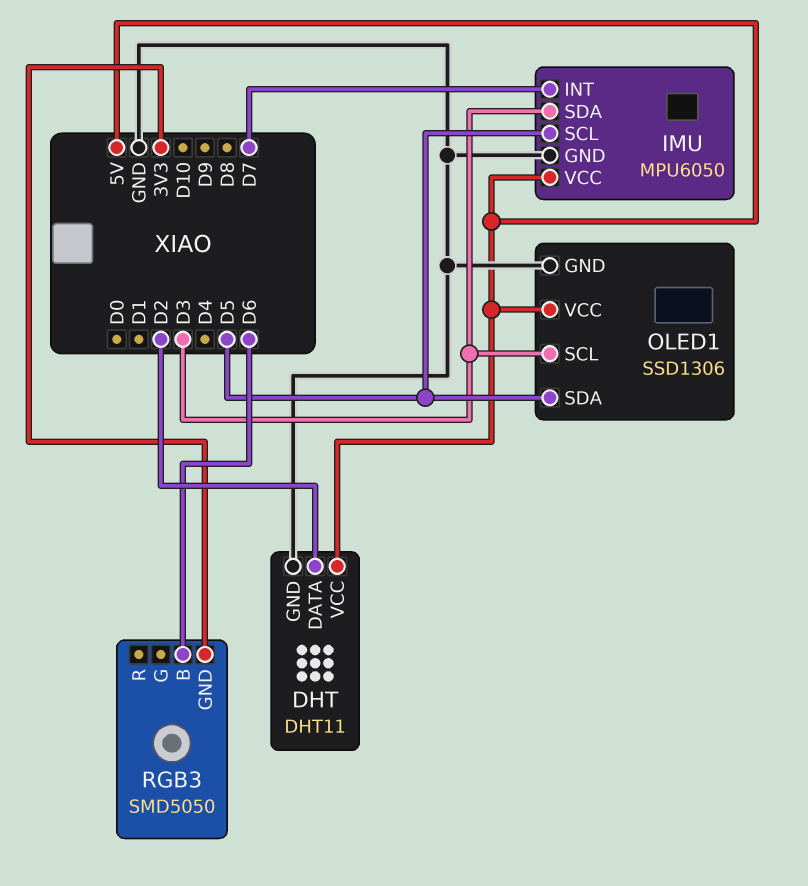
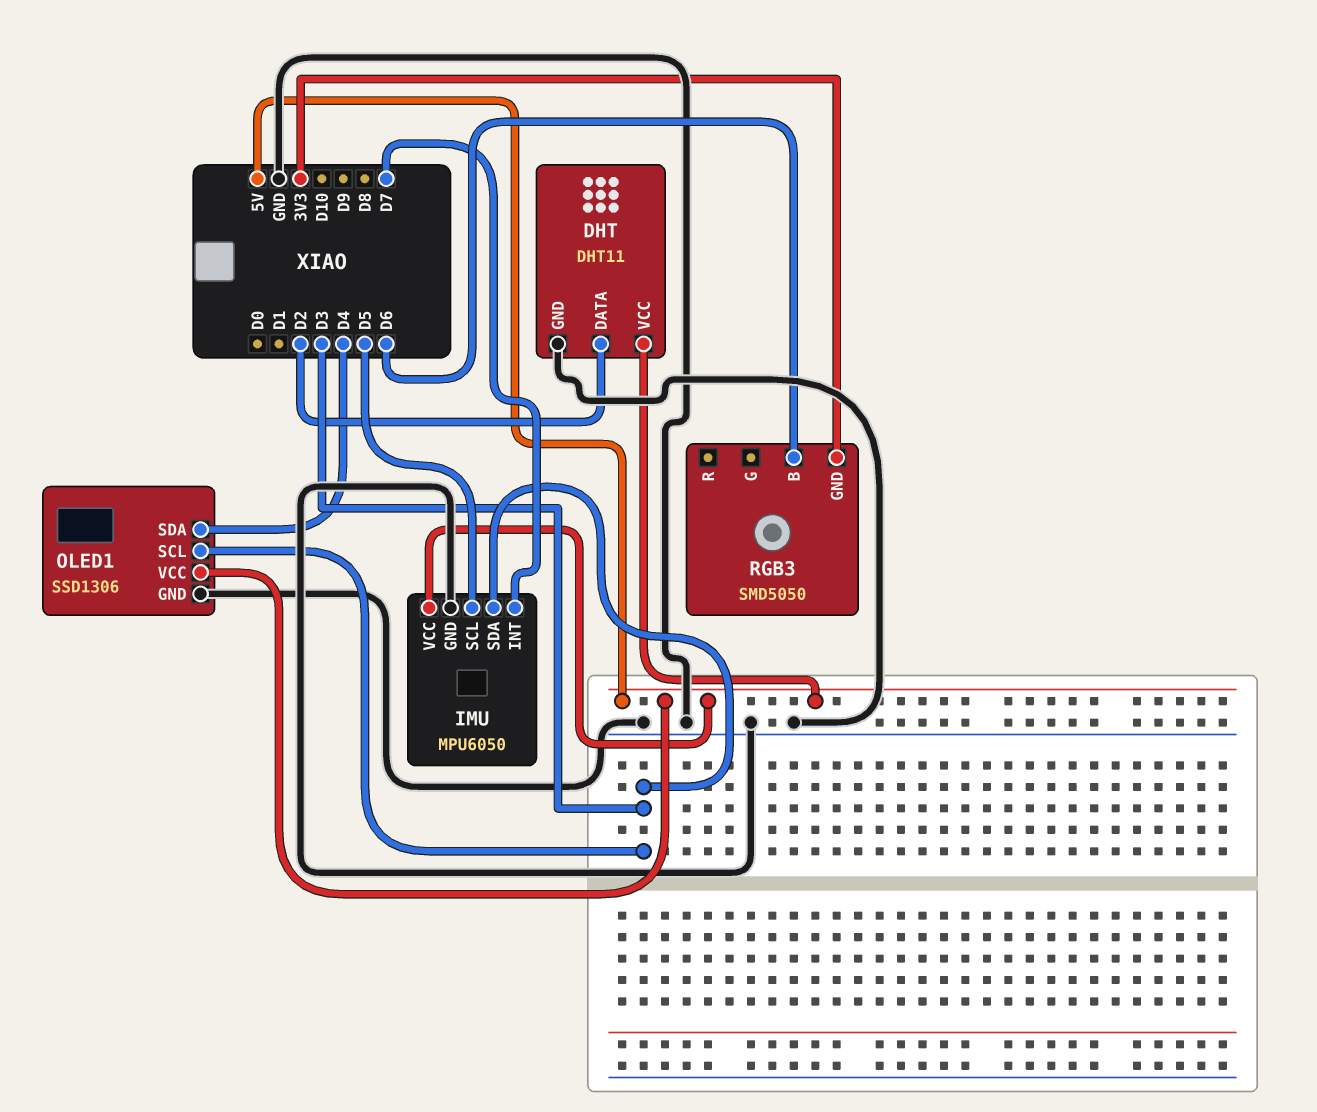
OLED1 pin SDA: D5 -> D4

